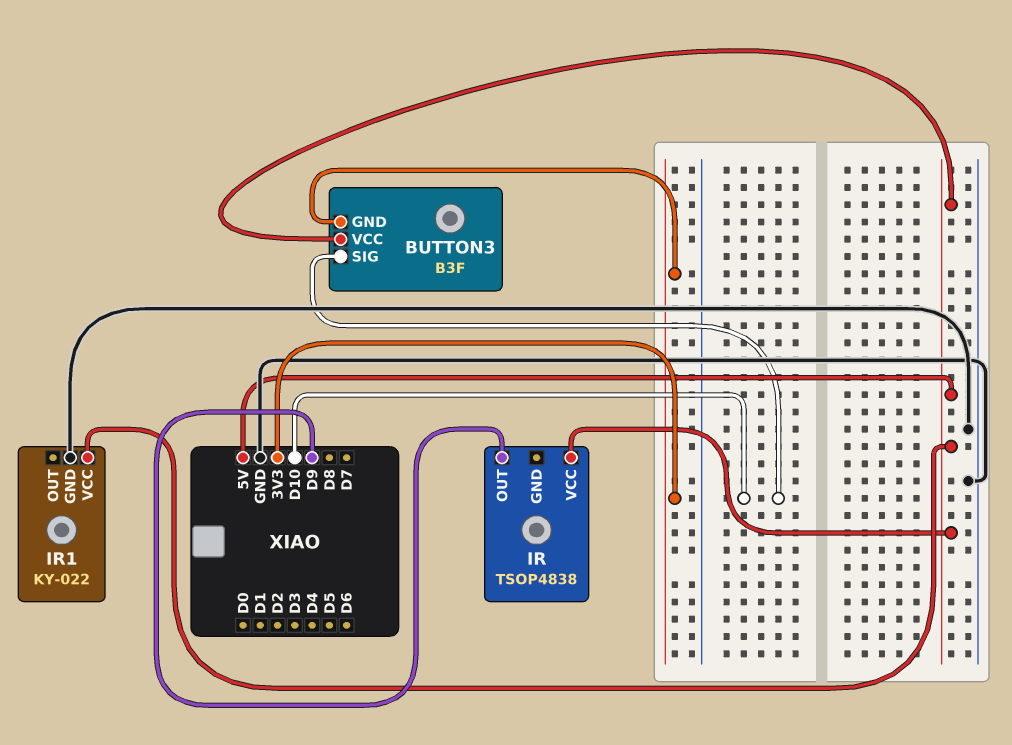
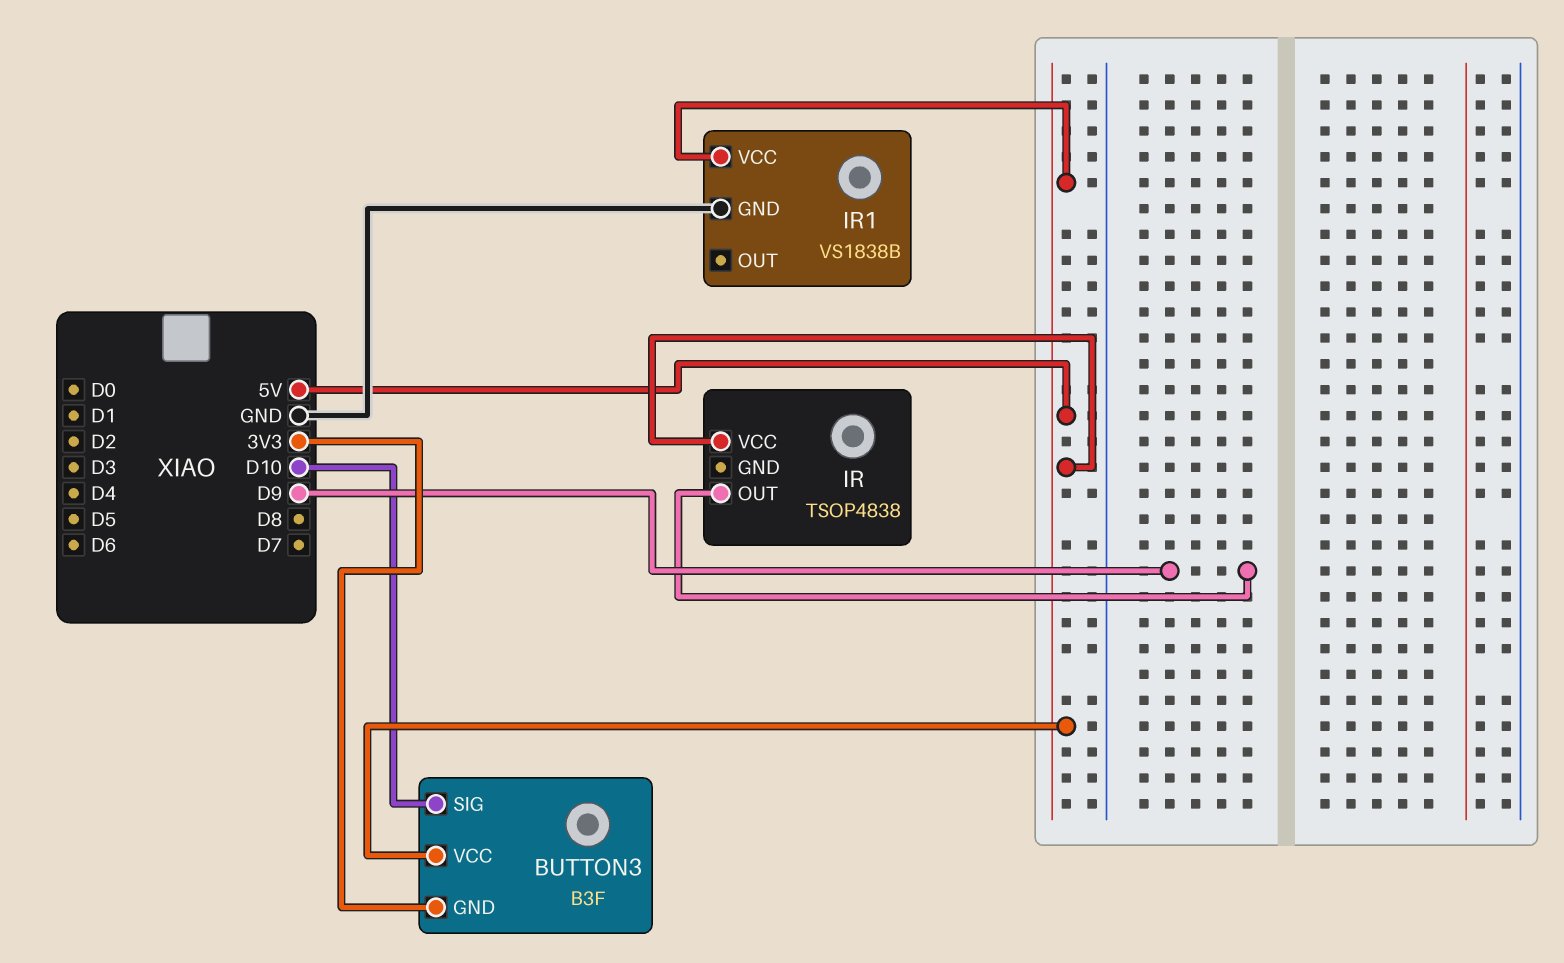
IR1: KY-022 -> VS1838B

